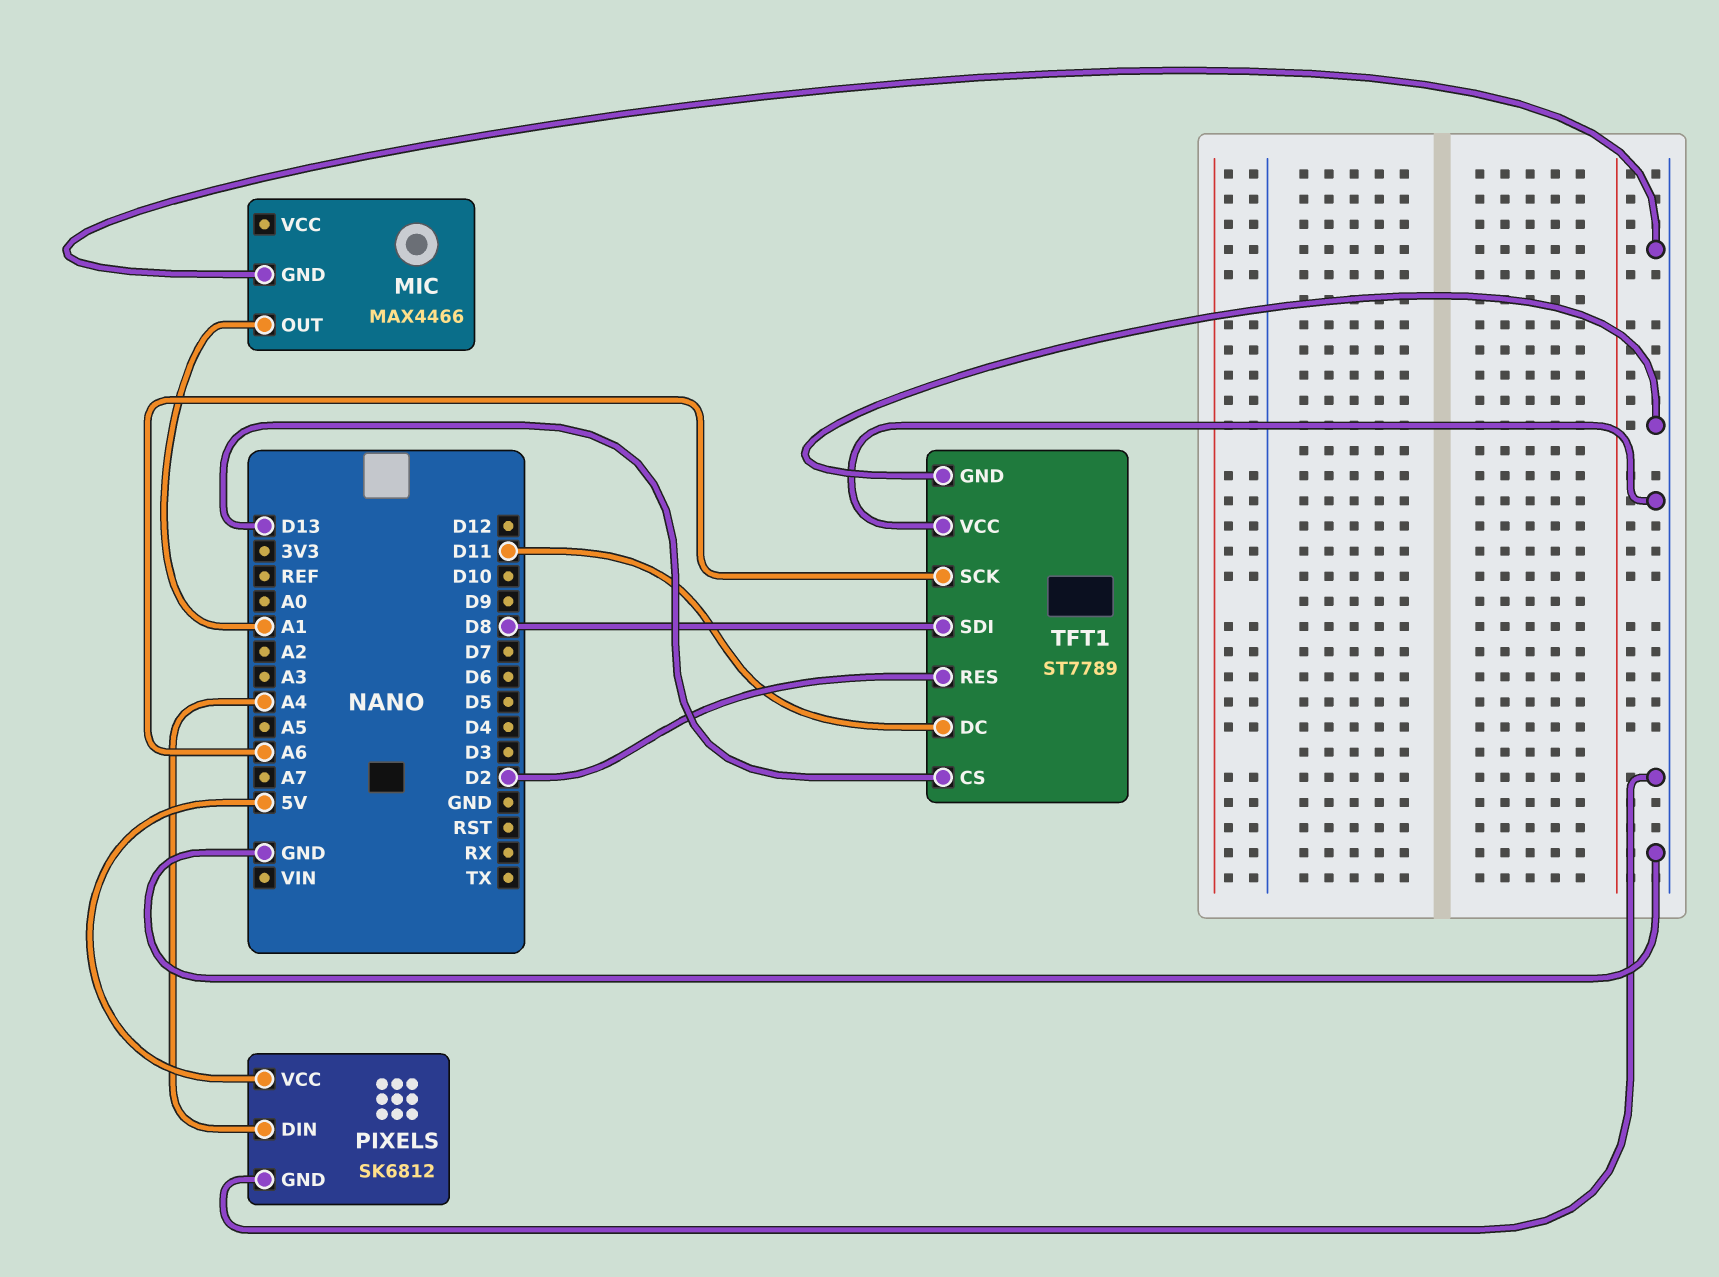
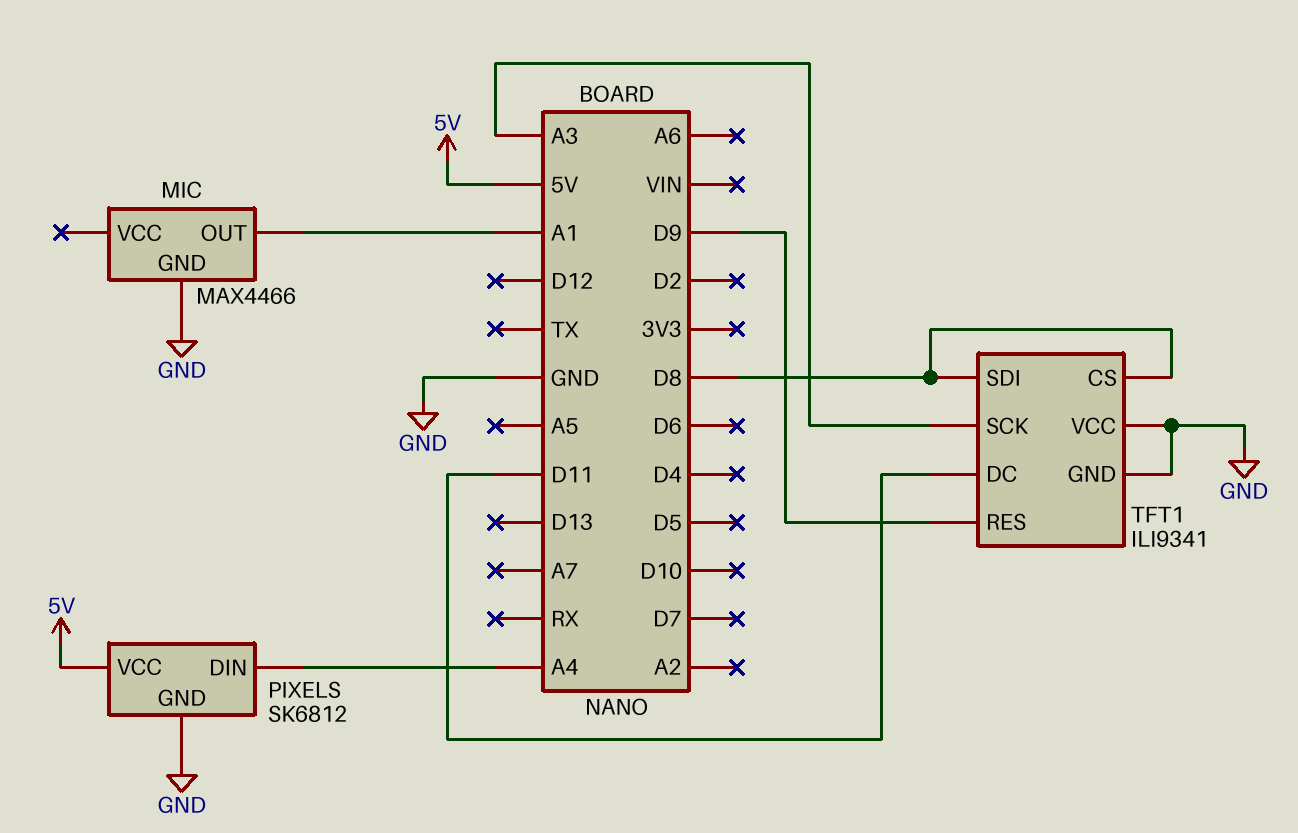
TFT1: ST7789 -> ILI9341
TFT1 pin CS: D13 -> D8
TFT1 pin RES: D2 -> D9
TFT1 pin SCK: A6 -> A3

